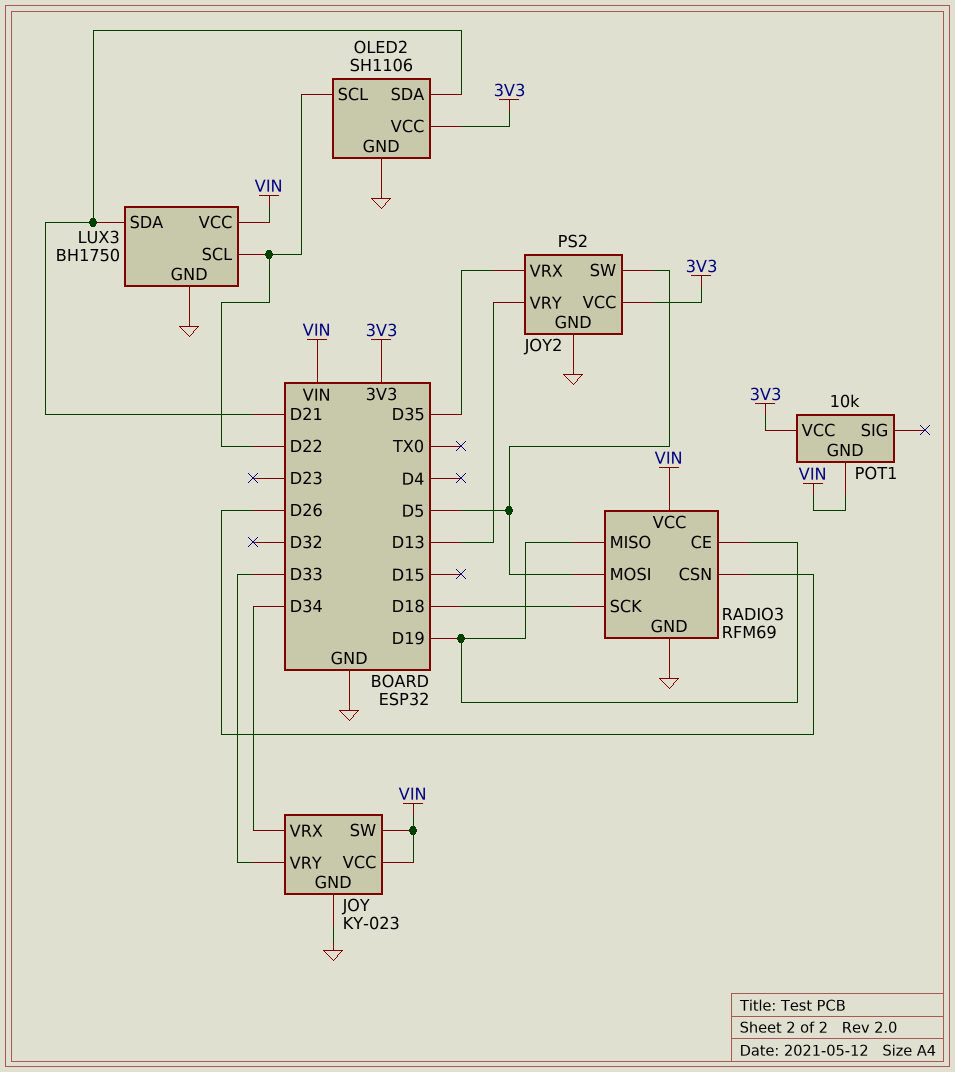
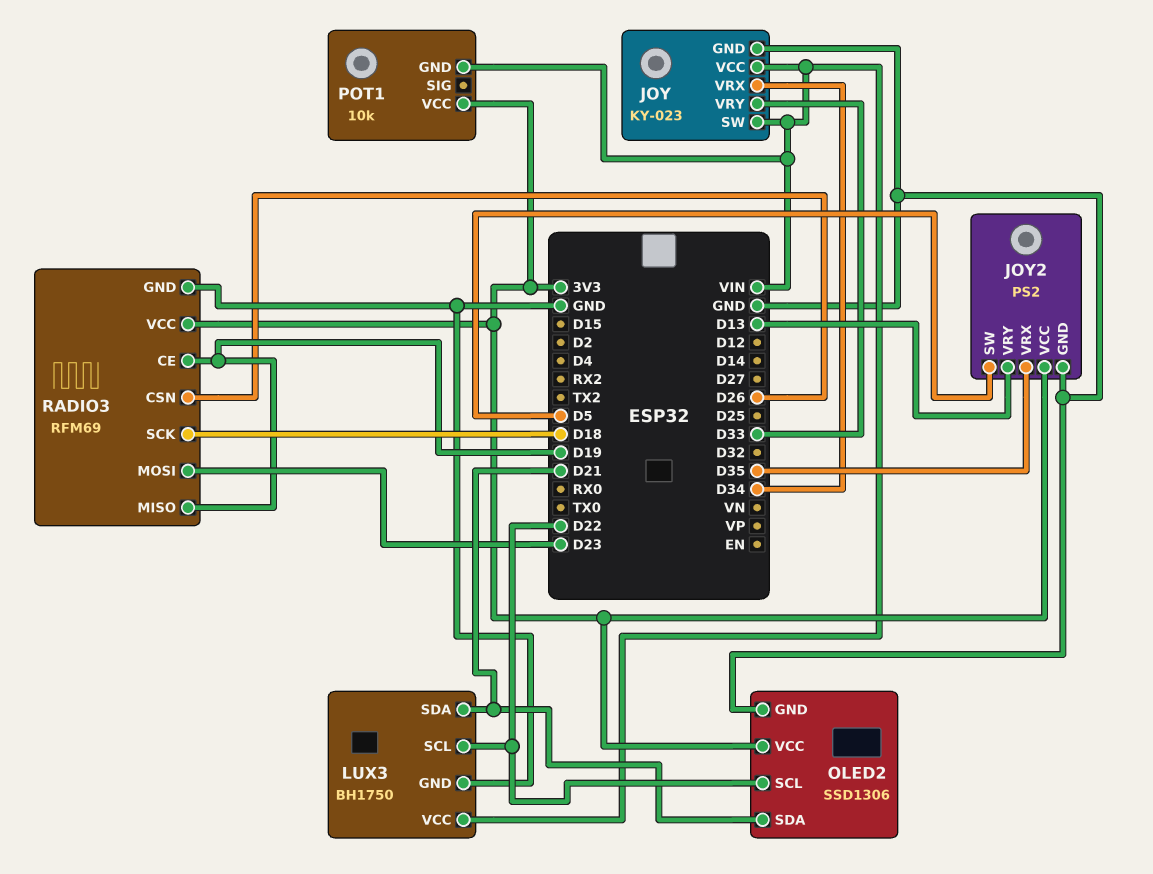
OLED2: SH1106 -> SSD1306
RADIO3 pin MOSI: D5 -> D23
RADIO3 pin VCC: VIN -> 3V3

